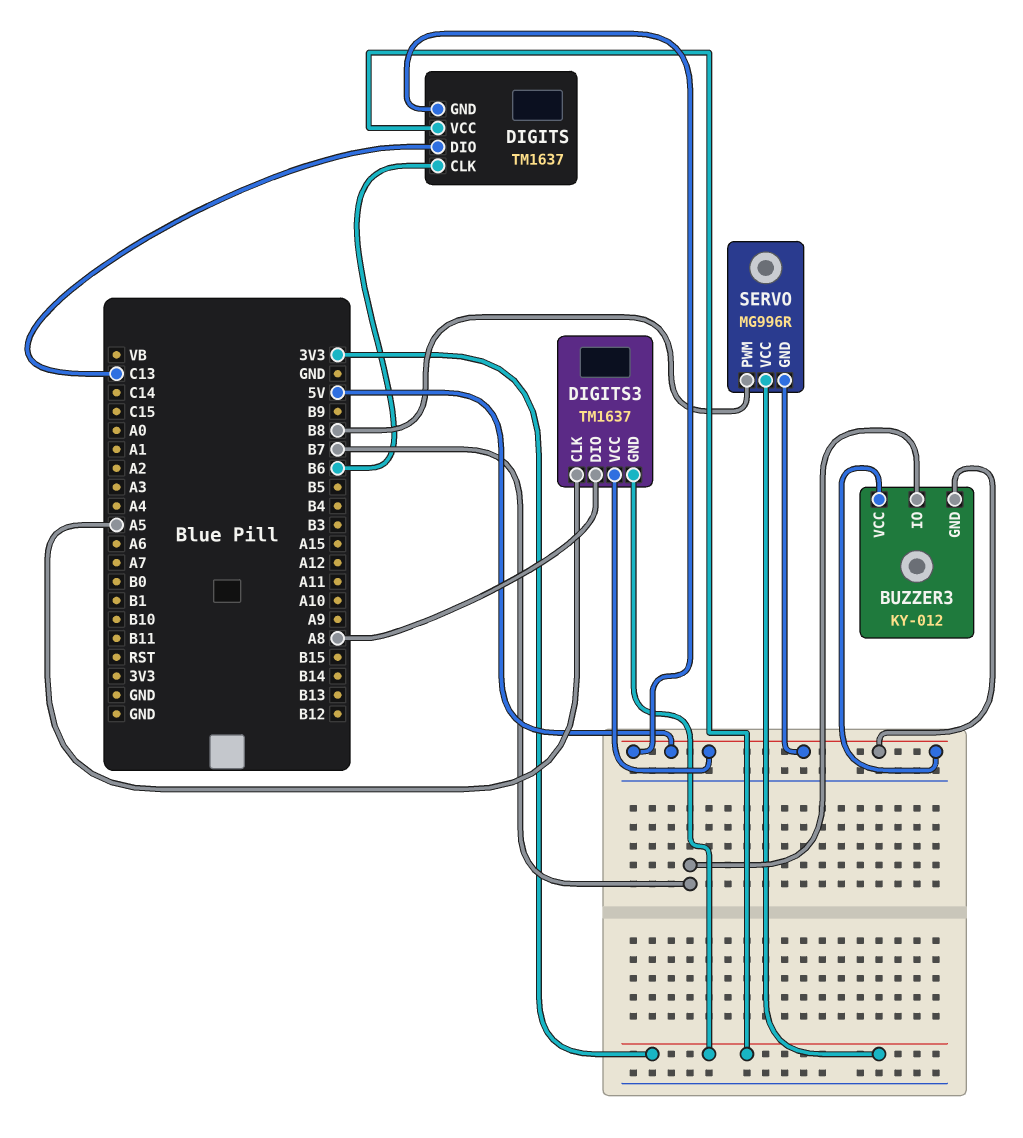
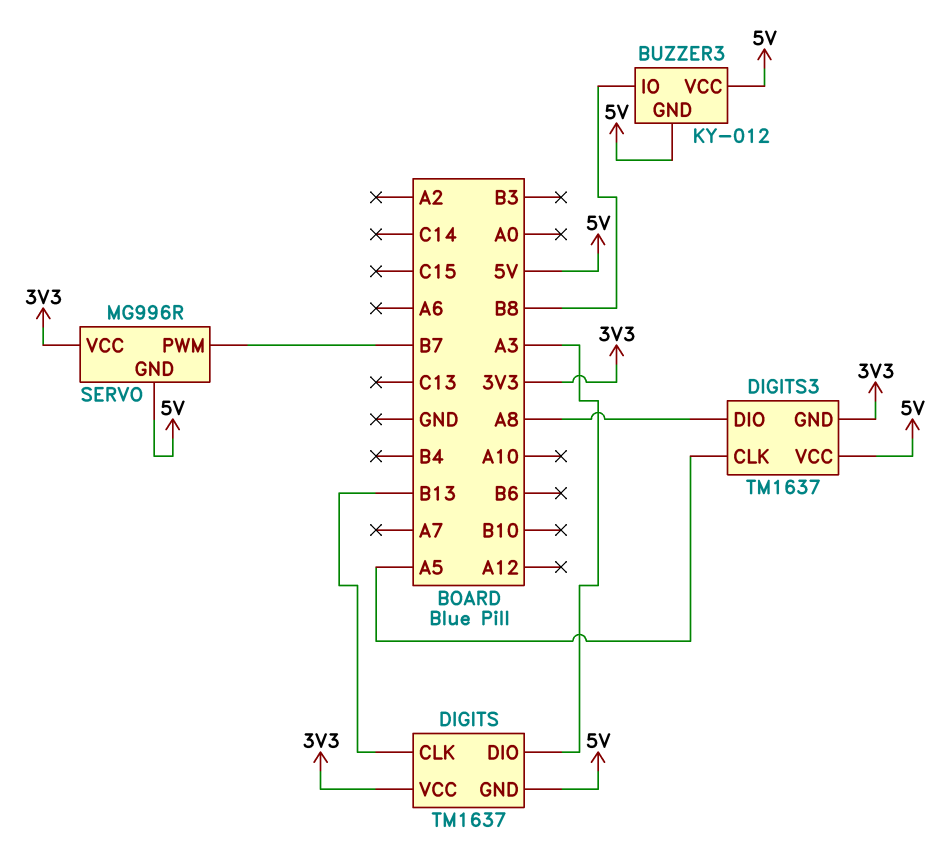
BUZZER3 pin IO: B7 -> B8
DIGITS pin CLK: B6 -> B13
DIGITS pin DIO: C13 -> A3
SERVO pin PWM: B8 -> B7

